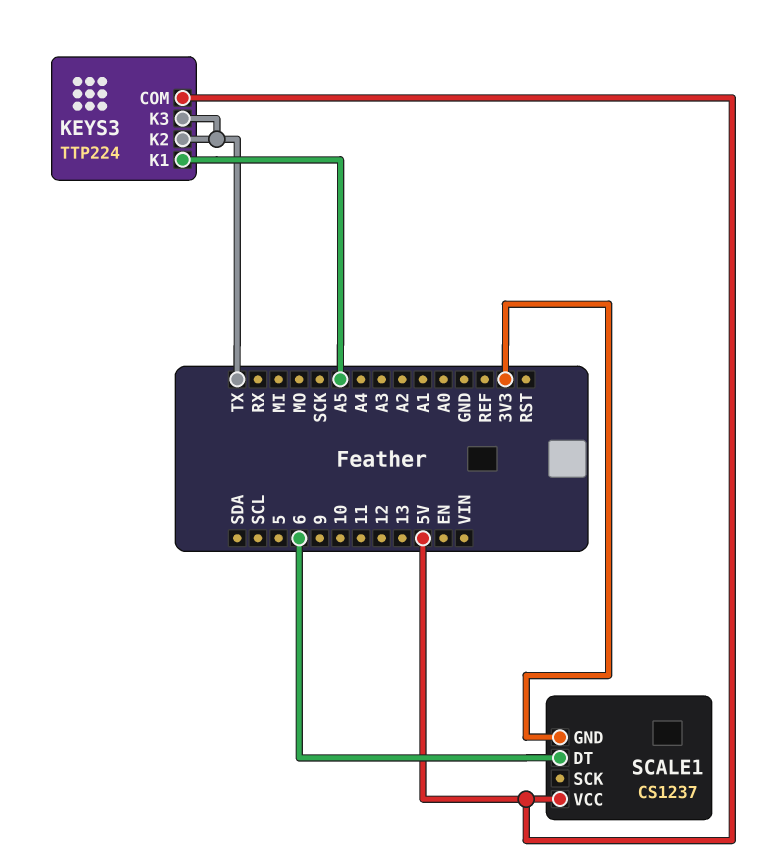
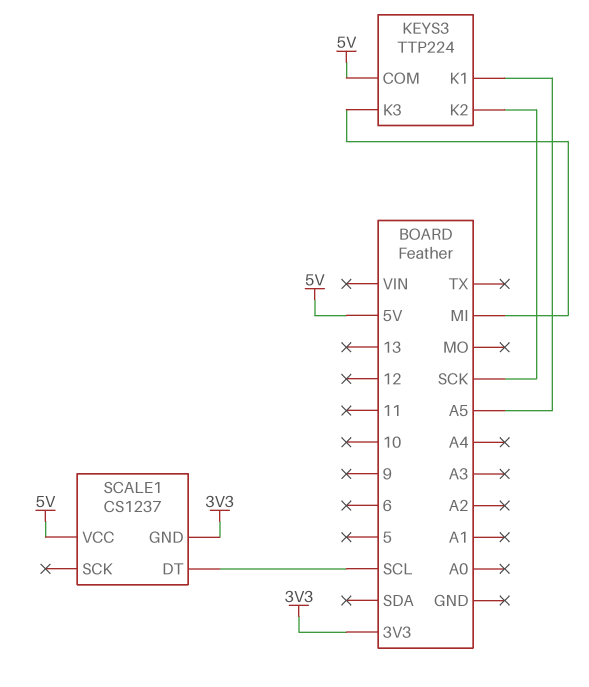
KEYS3 pin K2: TX -> SCK
KEYS3 pin K3: TX -> MI
SCALE1 pin DT: 6 -> SCL

